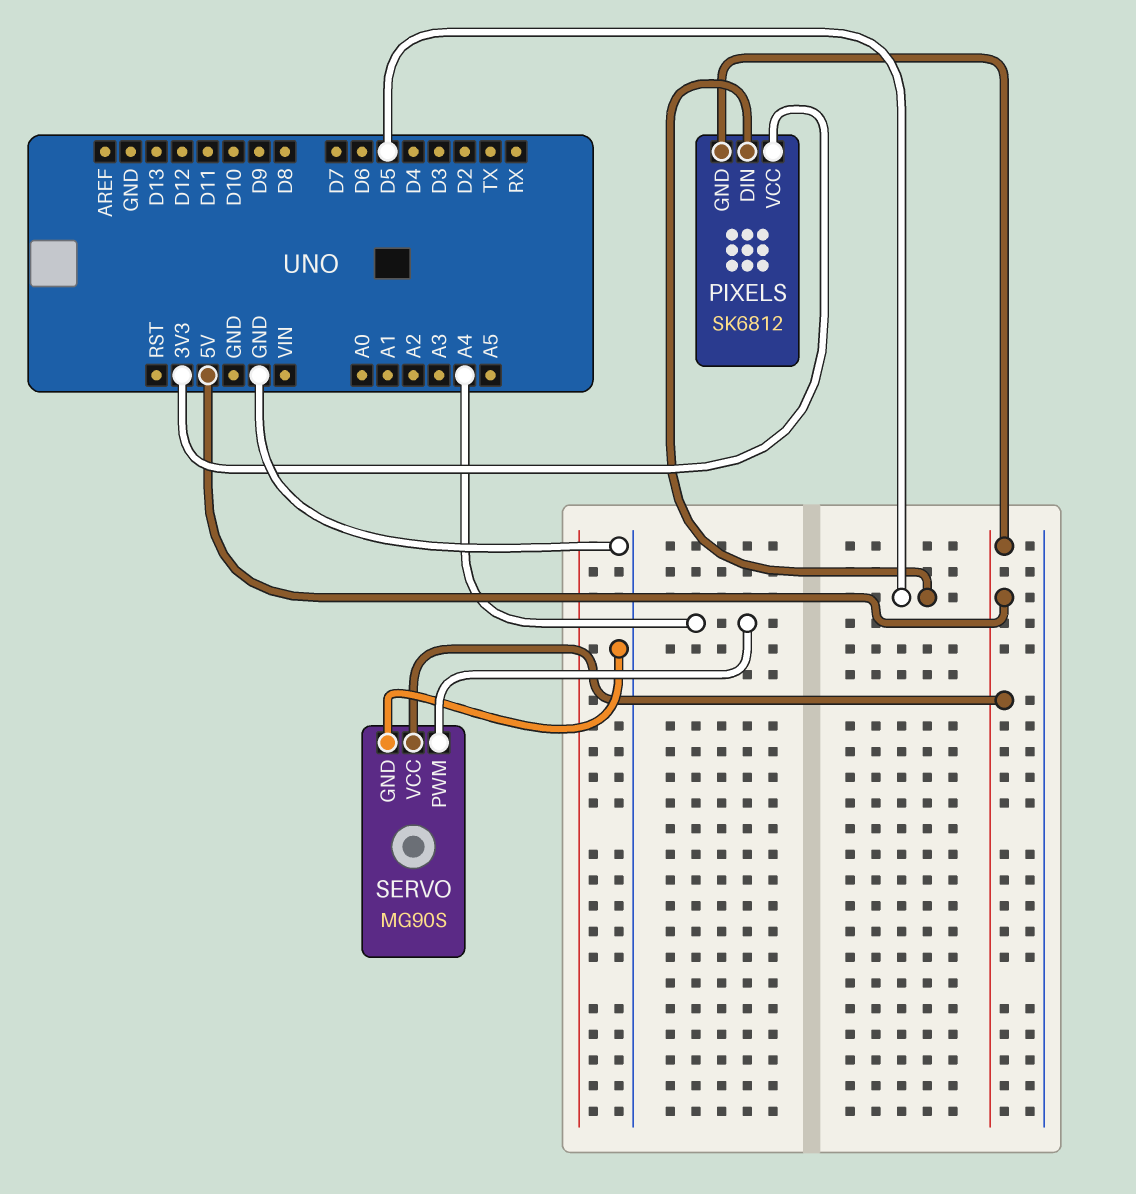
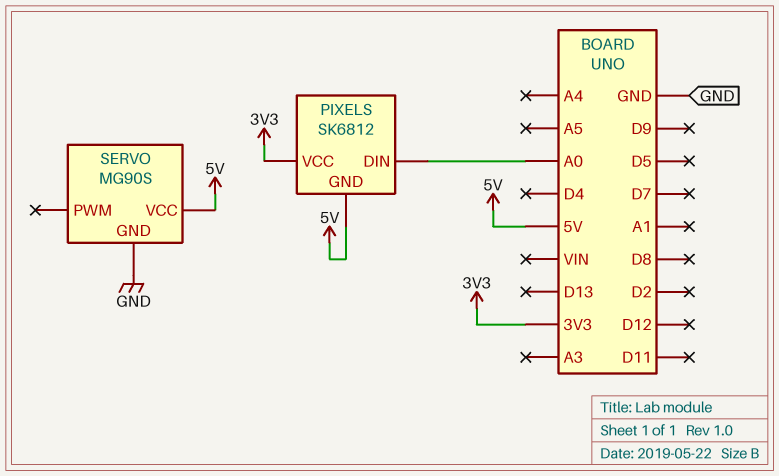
PIXELS pin DIN: D5 -> A0
SERVO pin PWM: A4 -> none

